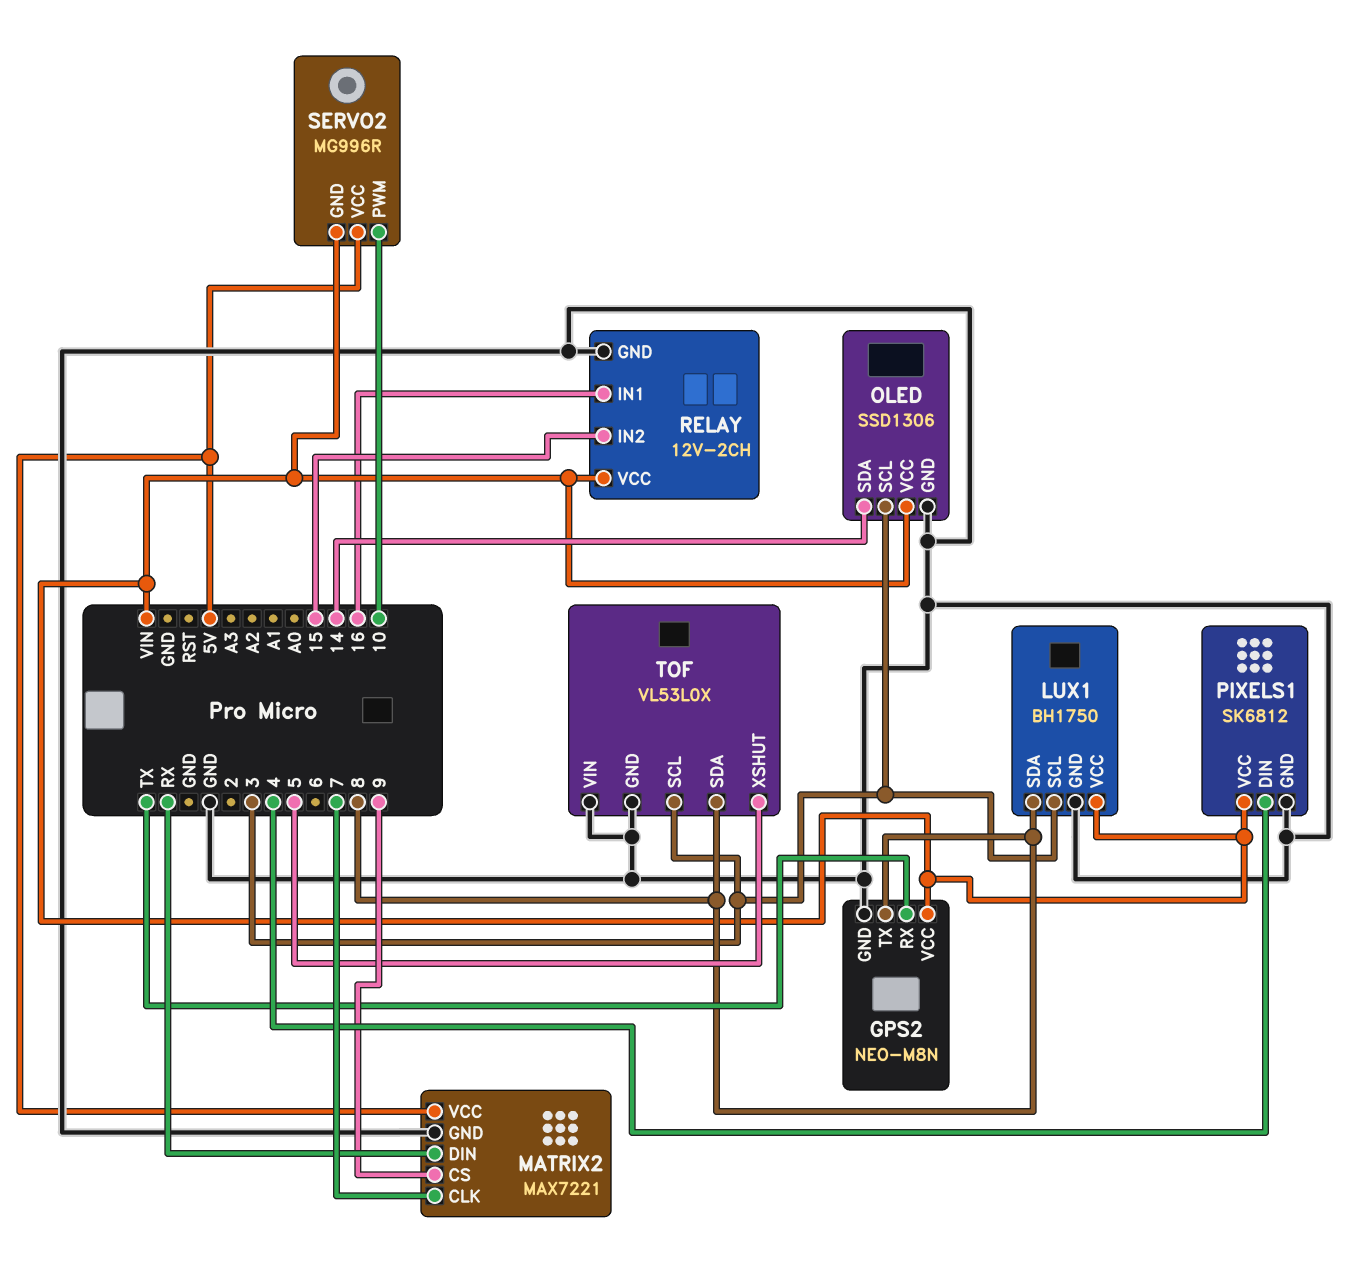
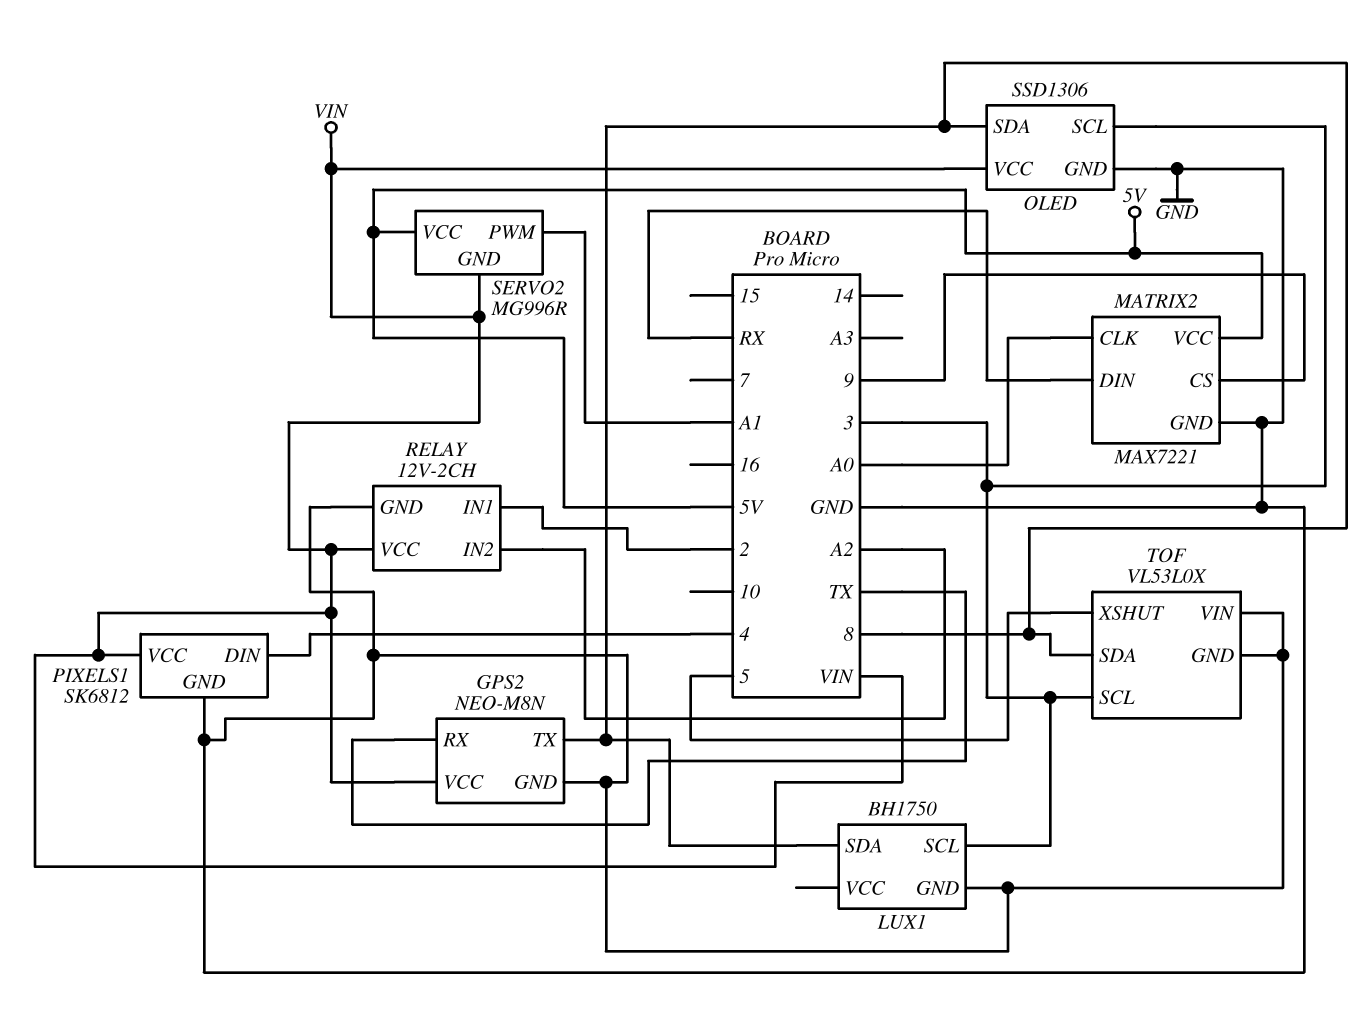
LUX1 pin VCC: VIN -> none
MATRIX2 pin CLK: 7 -> A0
OLED pin SDA: 14 -> 8
RELAY pin IN1: 16 -> 2
RELAY pin IN2: 15 -> A2
SERVO2 pin PWM: 10 -> A1

